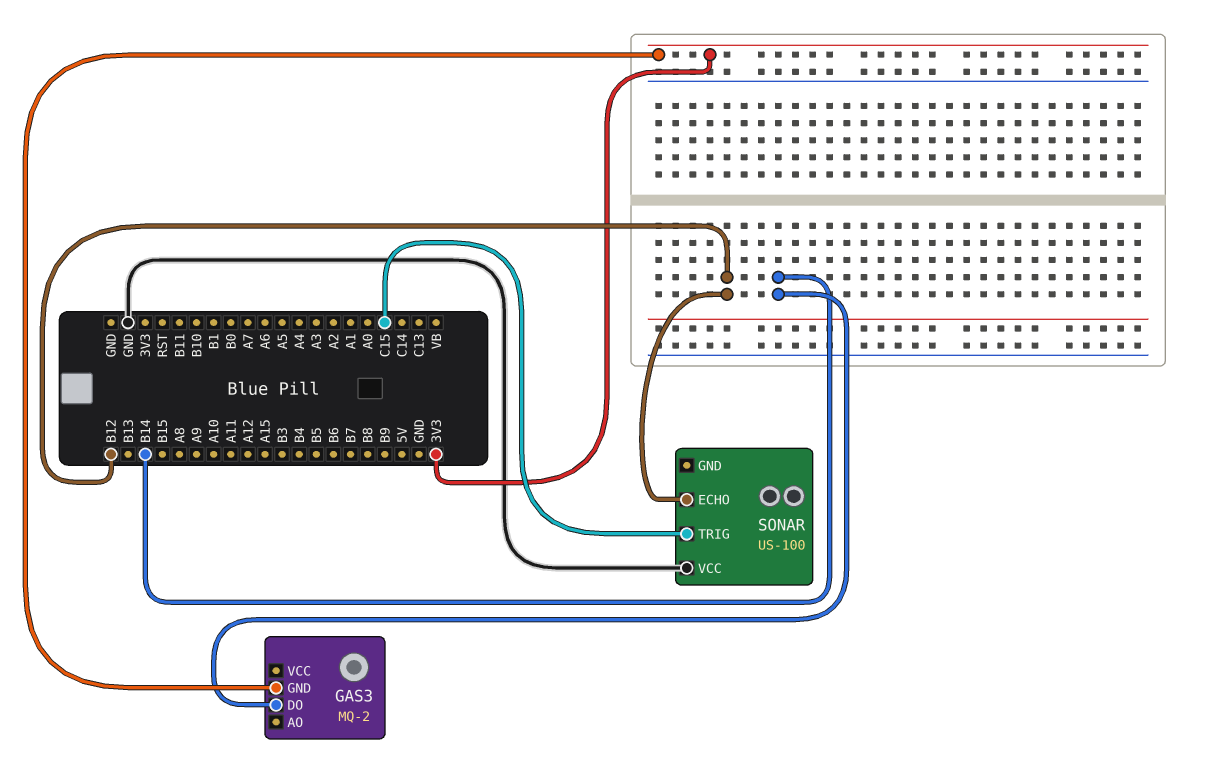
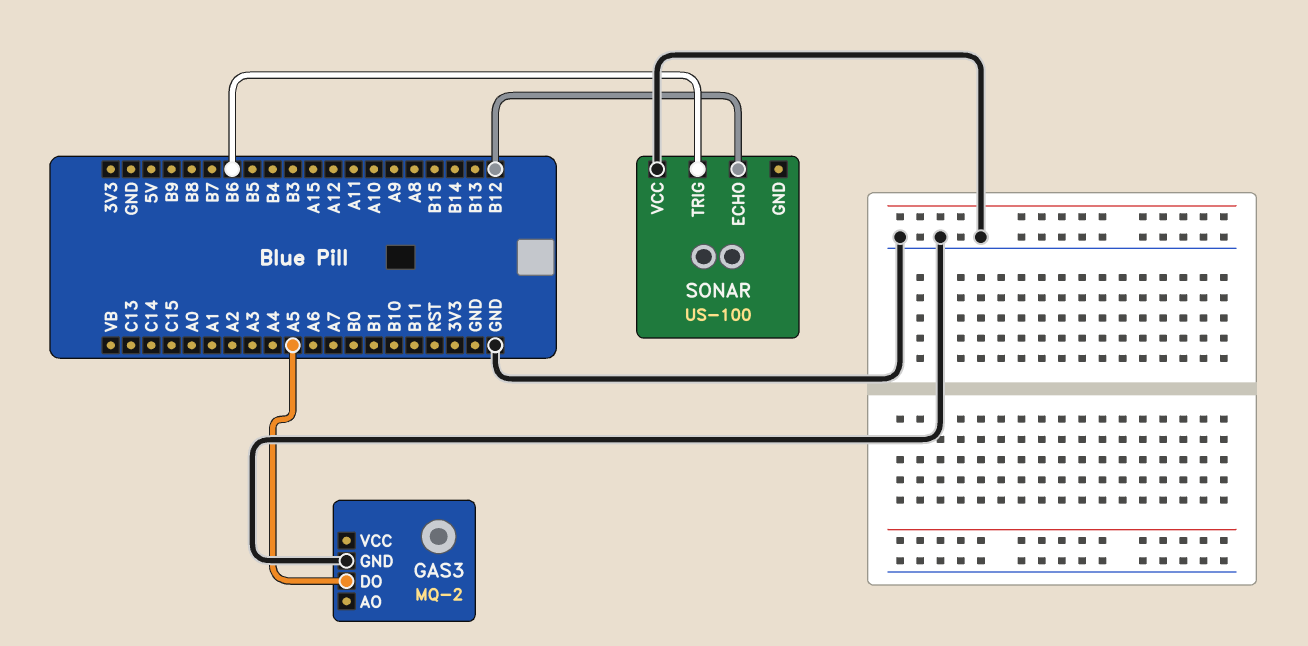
GAS3 pin DO: B14 -> A5
GAS3 pin GND: 3V3 -> GND
SONAR pin TRIG: C15 -> B6

